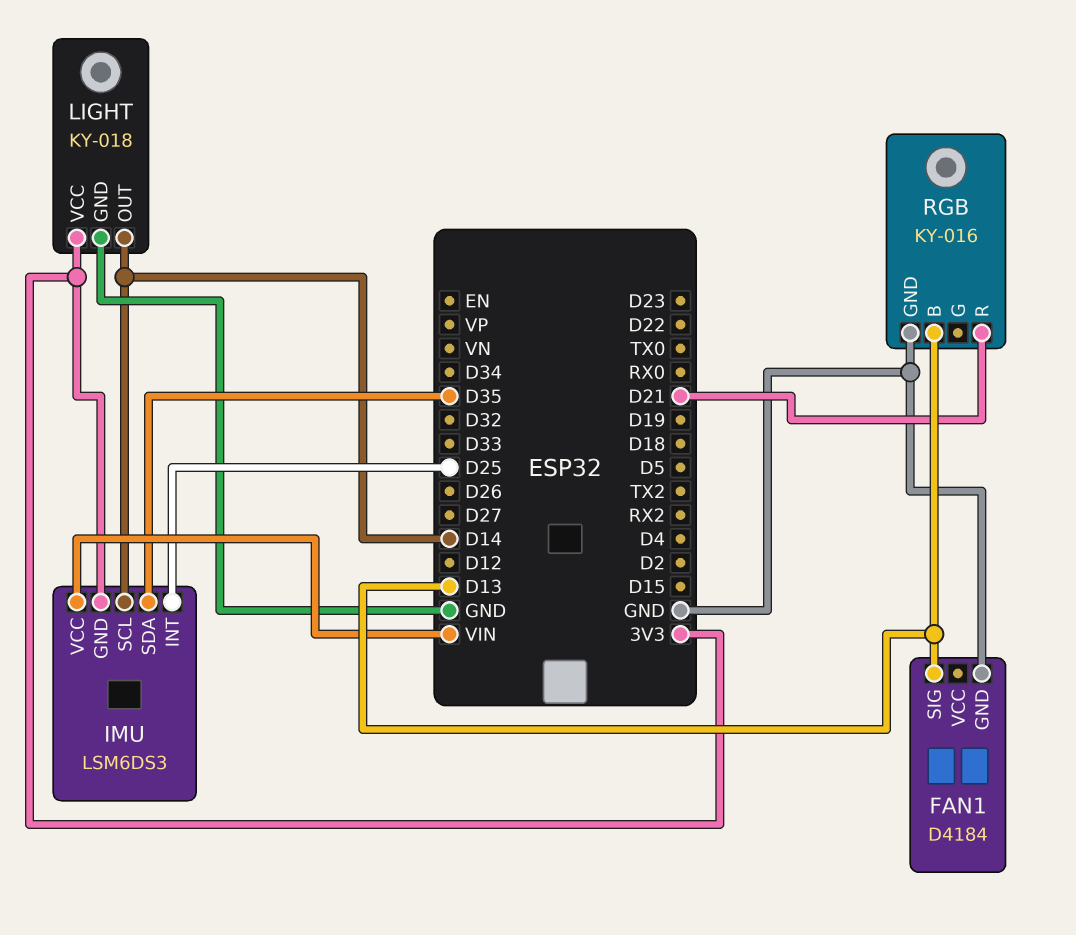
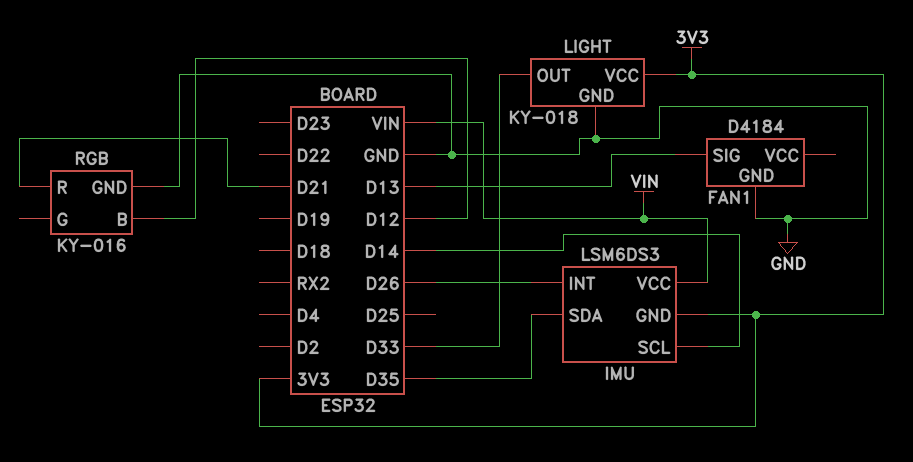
IMU pin INT: D25 -> D26
LIGHT pin OUT: D14 -> D33
RGB pin B: D13 -> D12

